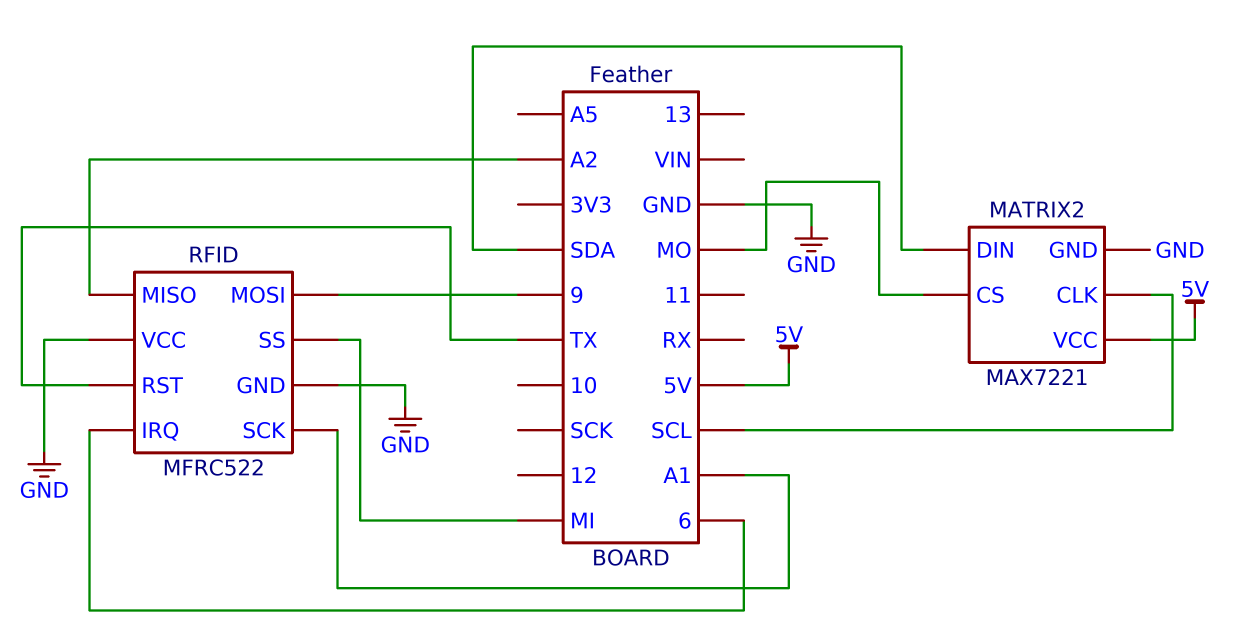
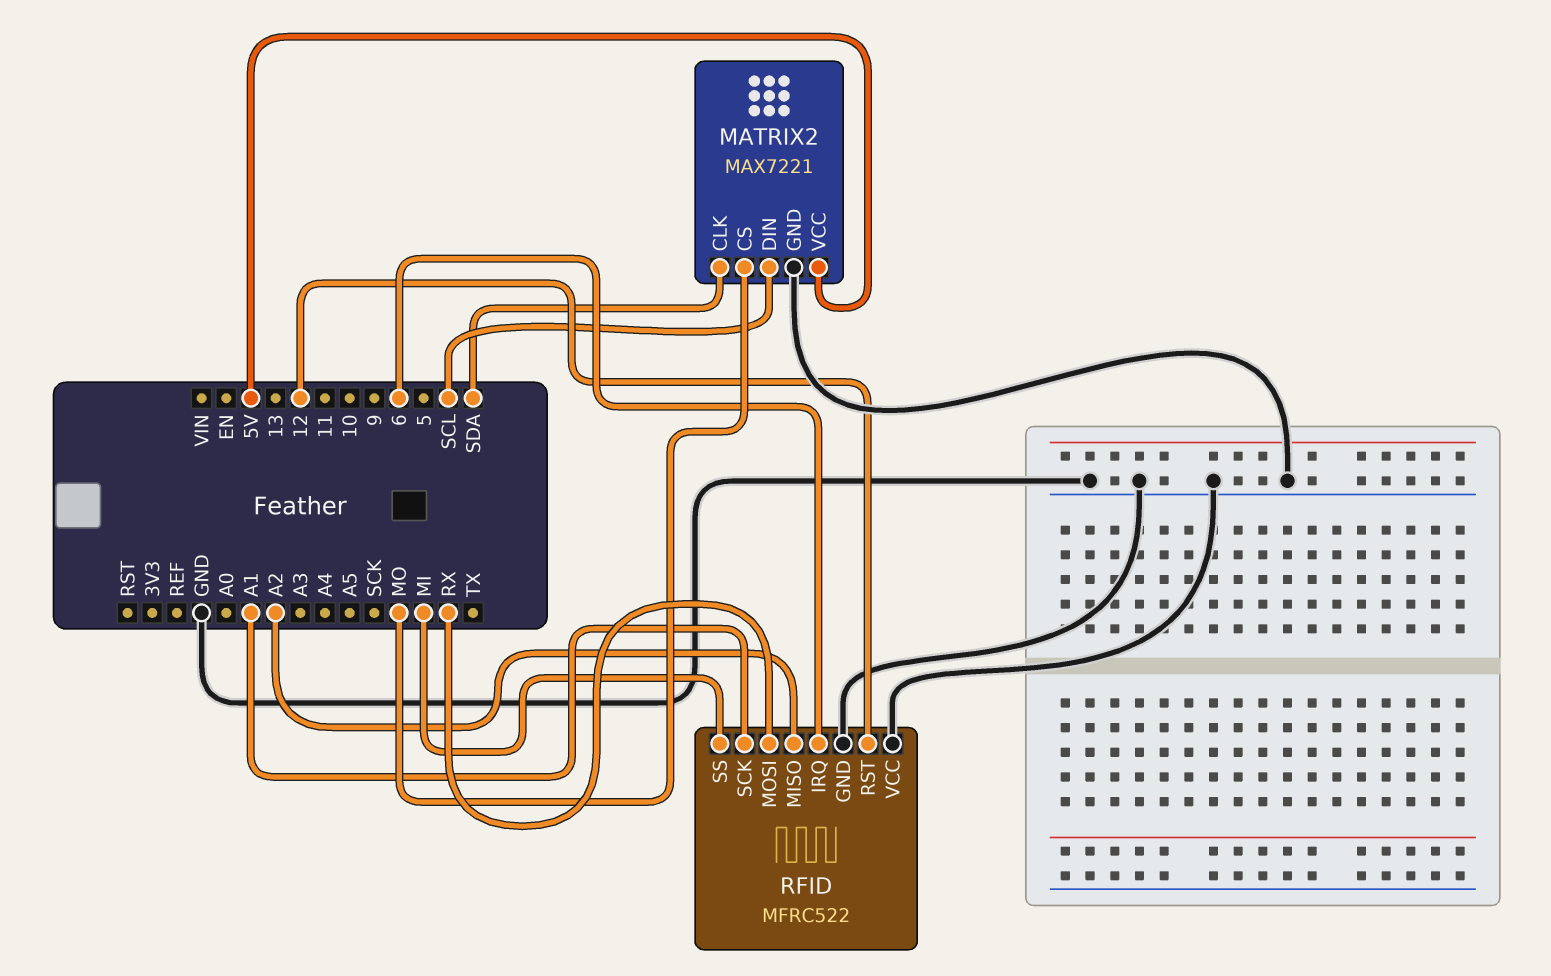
MATRIX2 pin CLK: SCL -> SDA
MATRIX2 pin DIN: SDA -> SCL
RFID pin MOSI: 9 -> RX
RFID pin RST: TX -> 12

